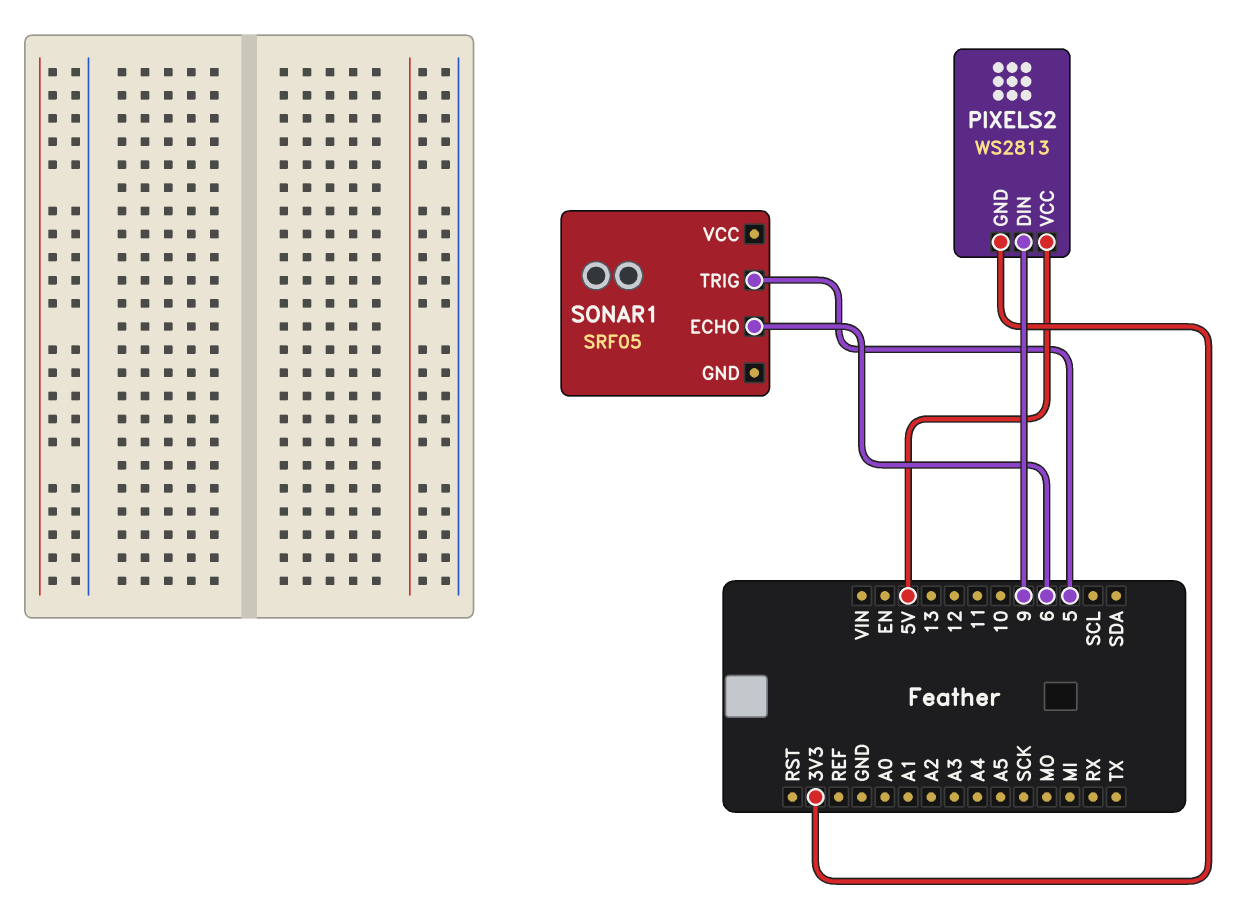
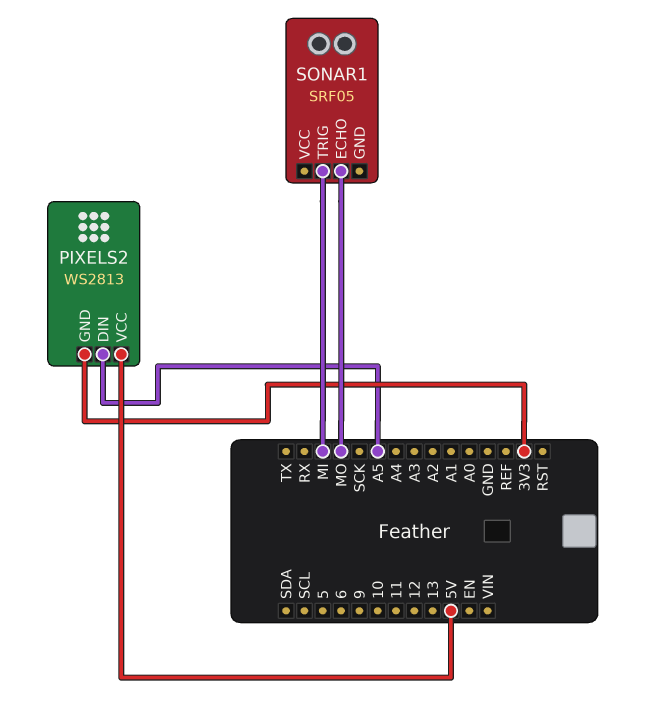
PIXELS2 pin DIN: 9 -> A5
SONAR1 pin ECHO: 6 -> MO
SONAR1 pin TRIG: 5 -> MI

